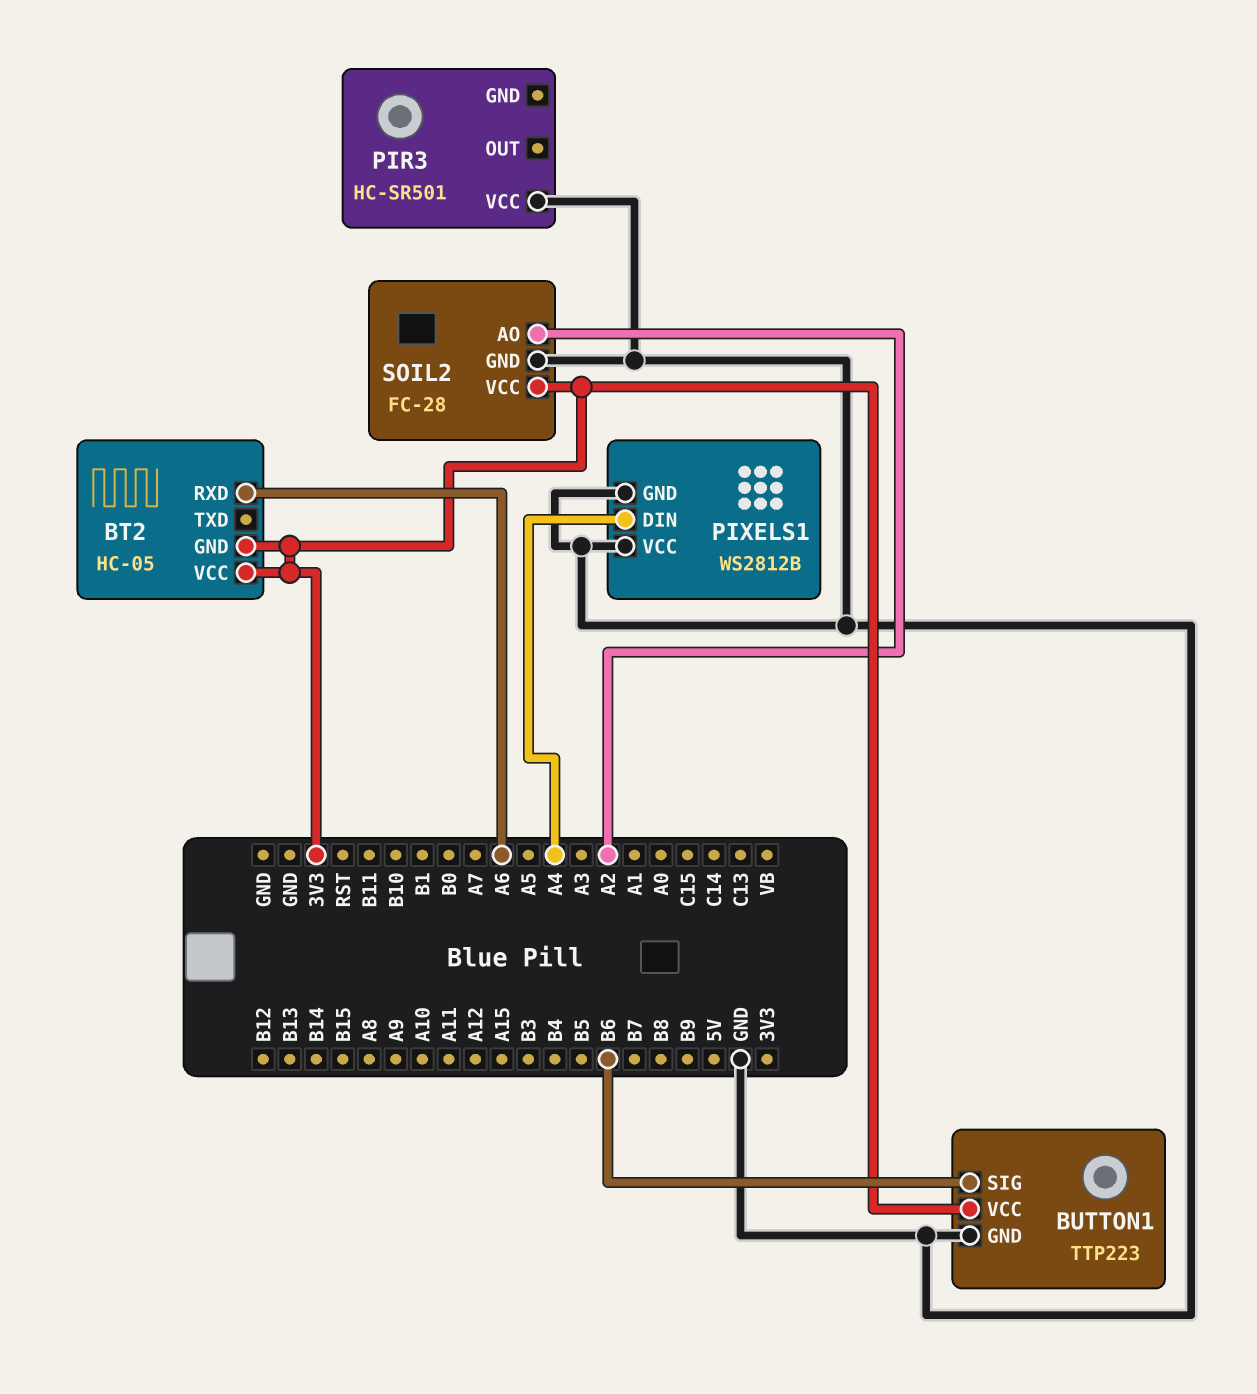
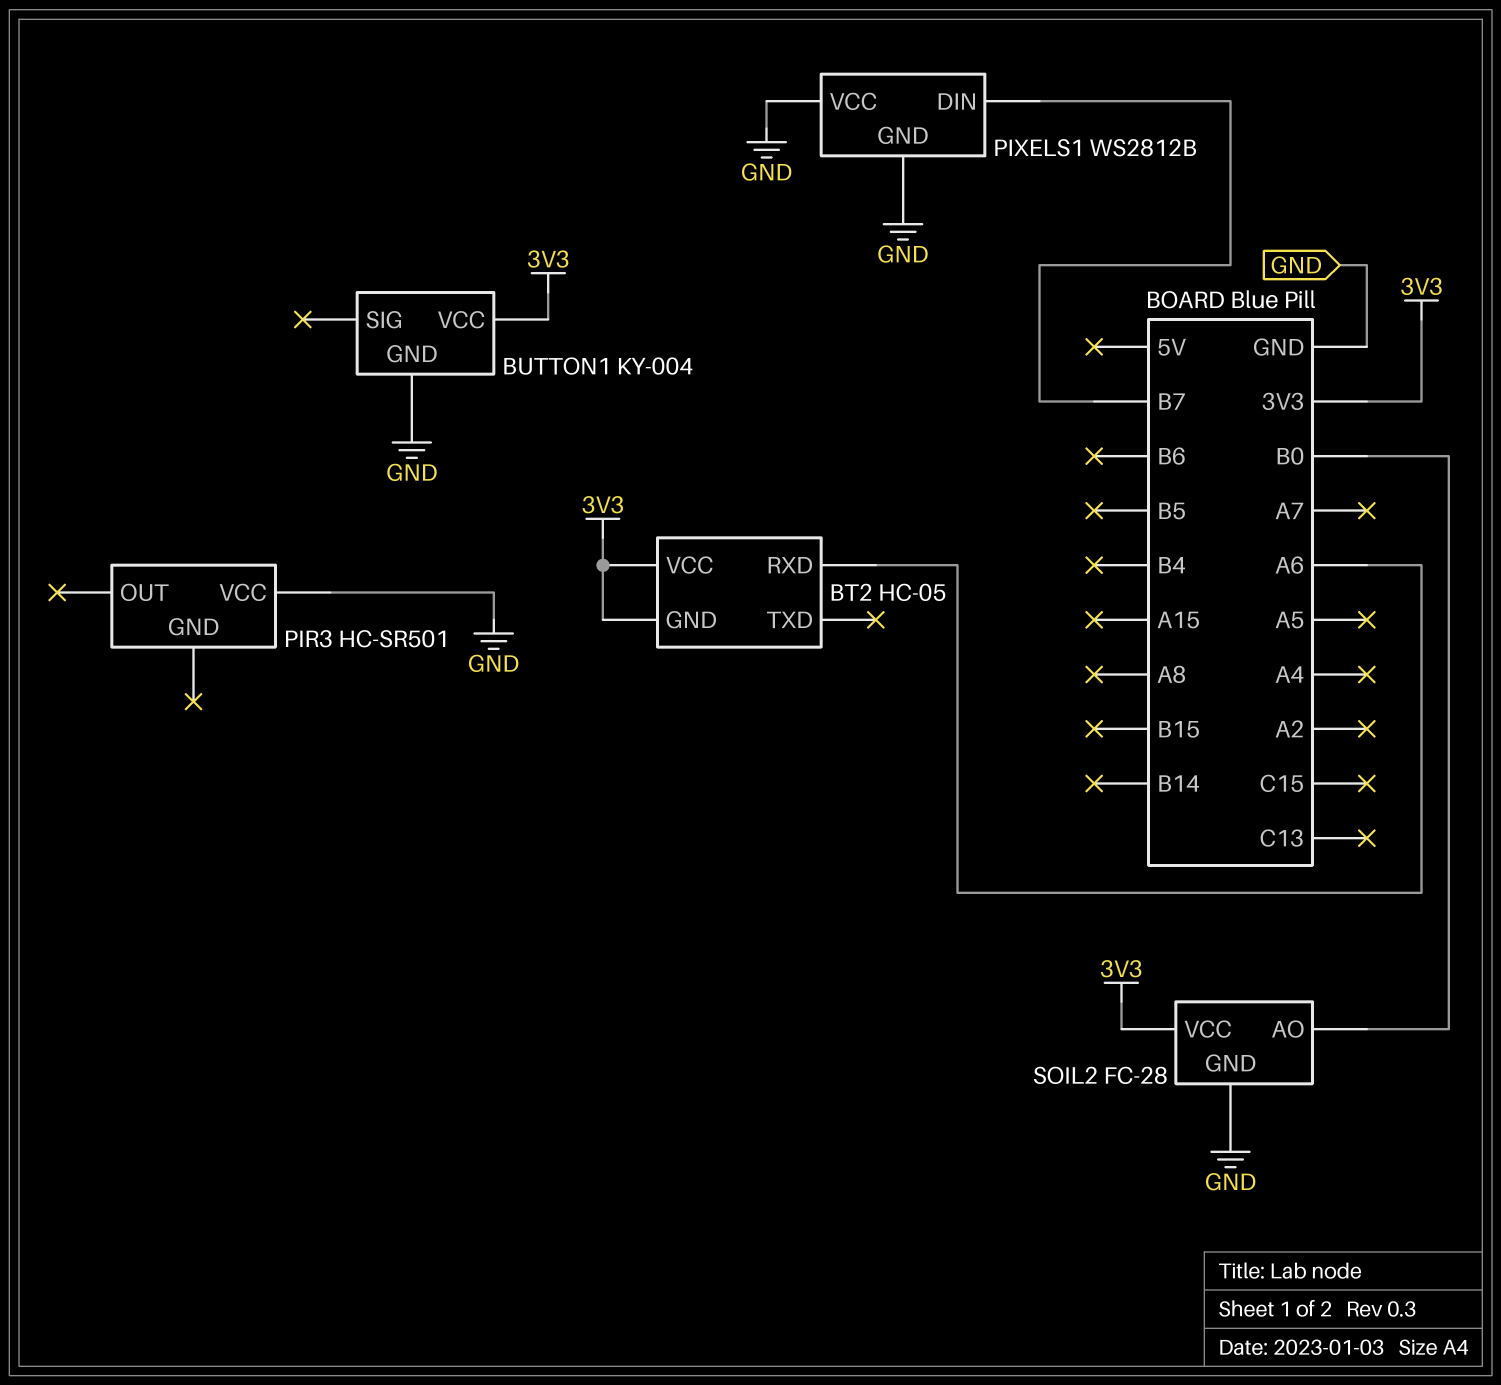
BUTTON1: TTP223 -> KY-004
BUTTON1 pin SIG: B6 -> none
PIXELS1 pin DIN: A4 -> B7
SOIL2 pin AO: A2 -> B0

